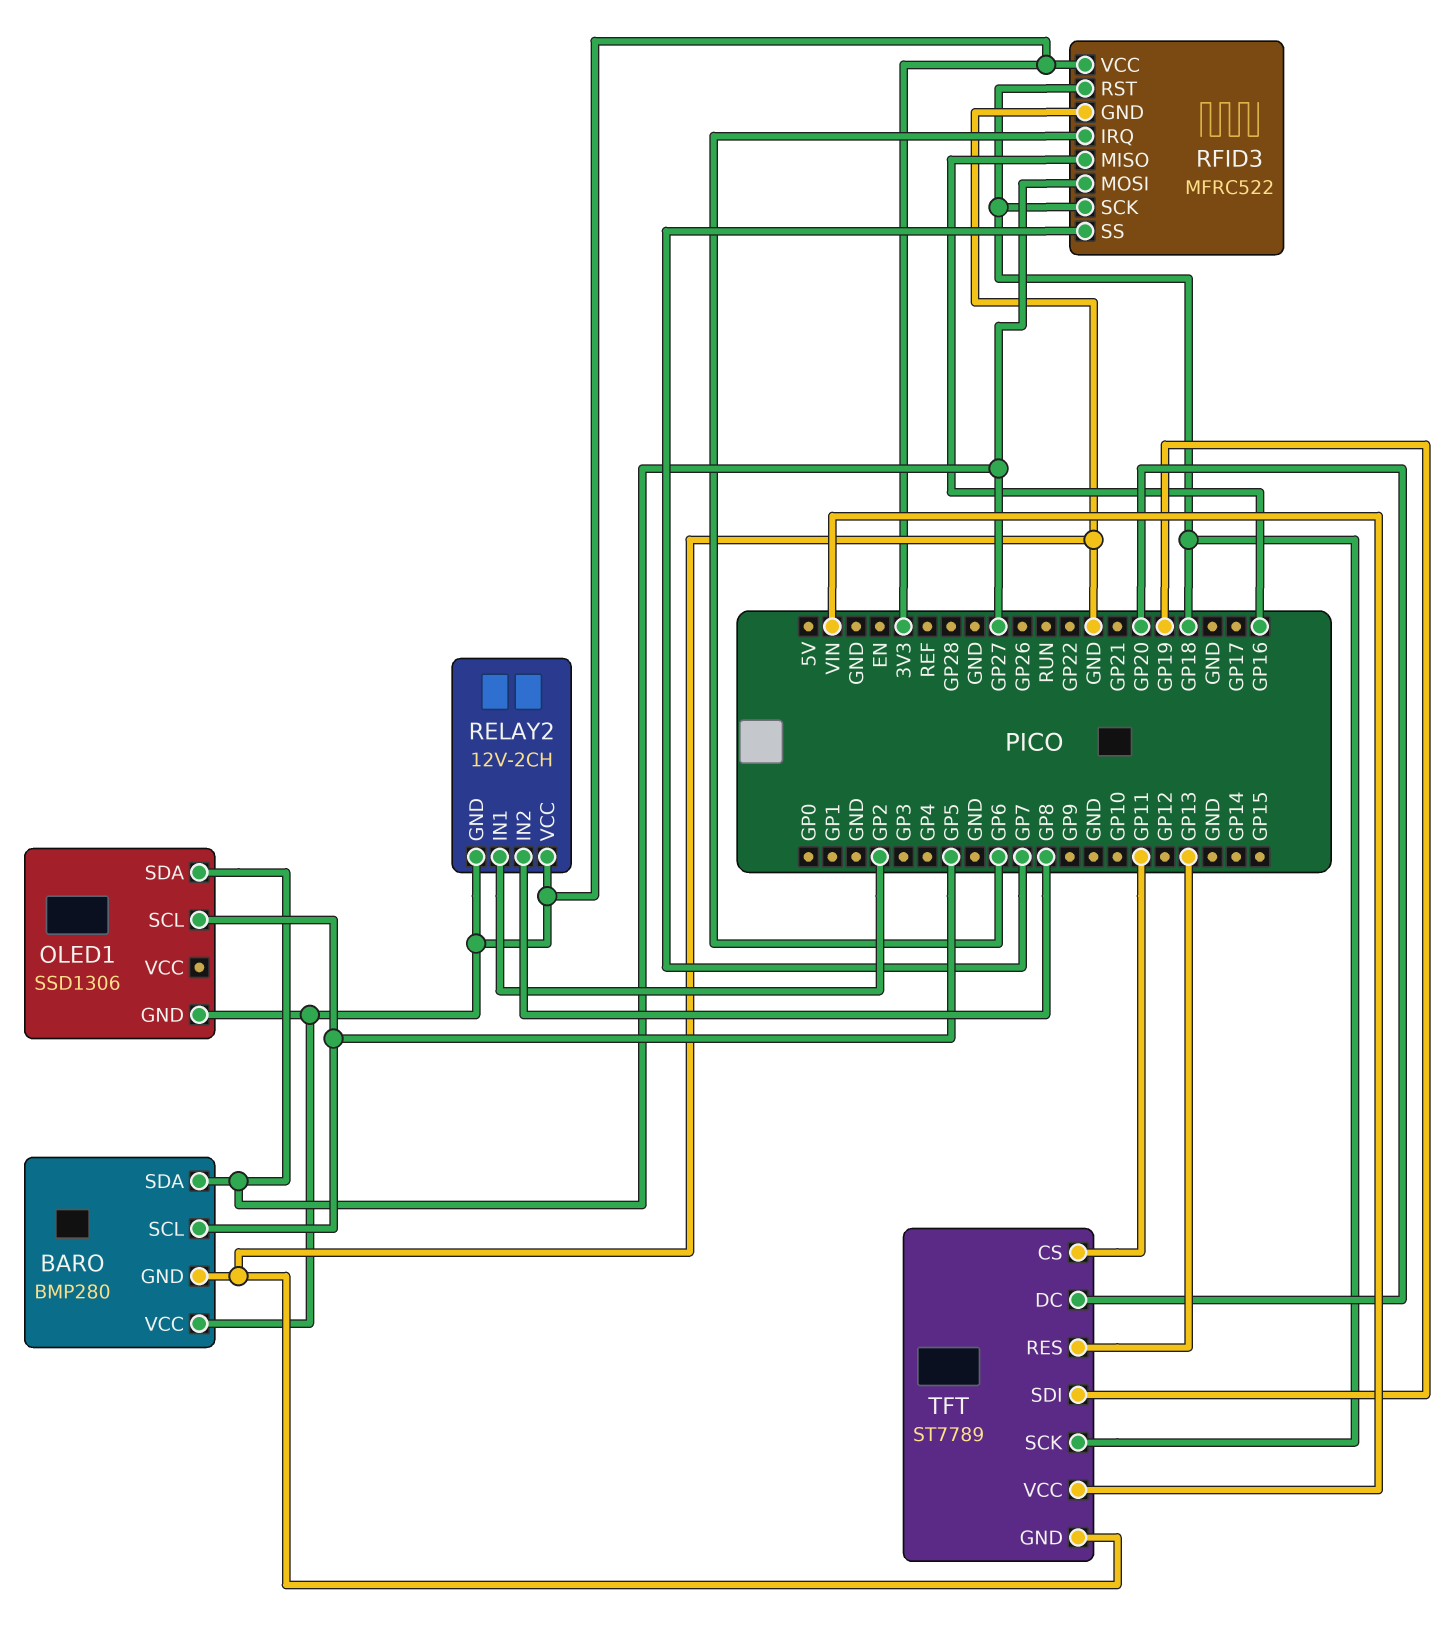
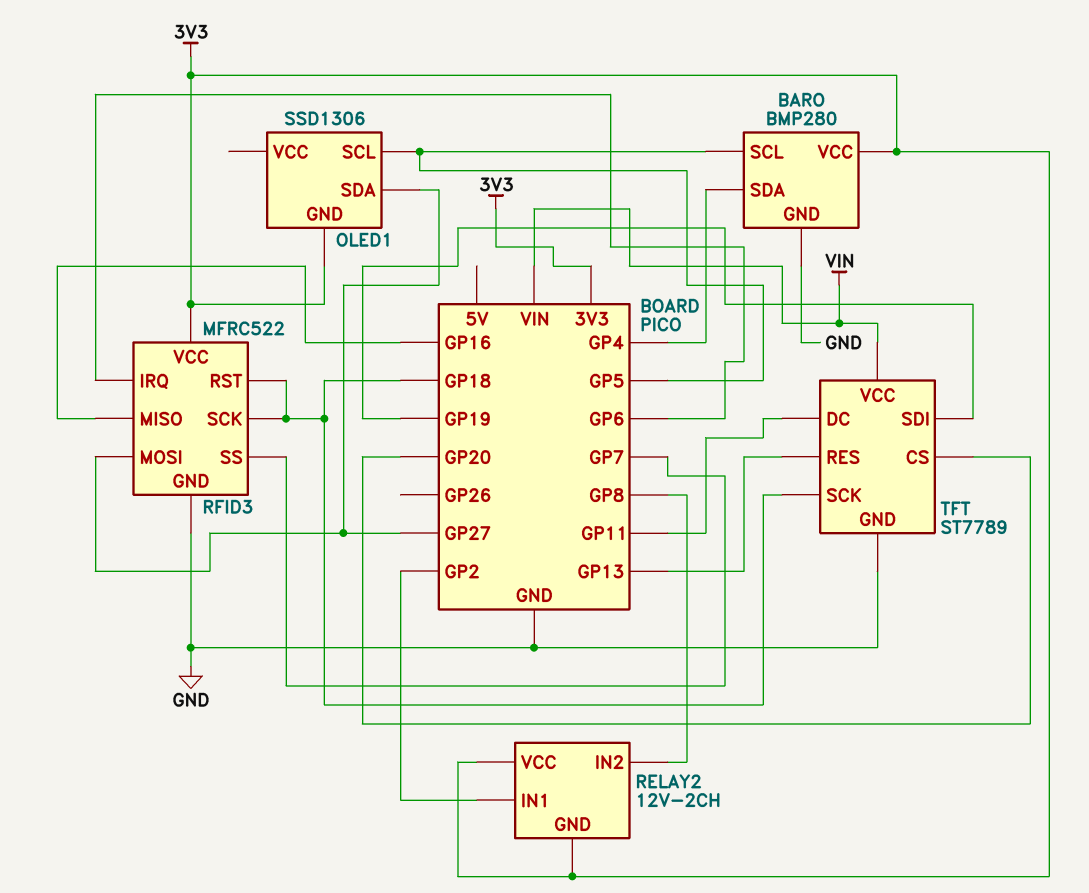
BARO pin SDA: GP27 -> GP4
TFT pin CS: GP11 -> GP20
TFT pin DC: GP20 -> GP11

